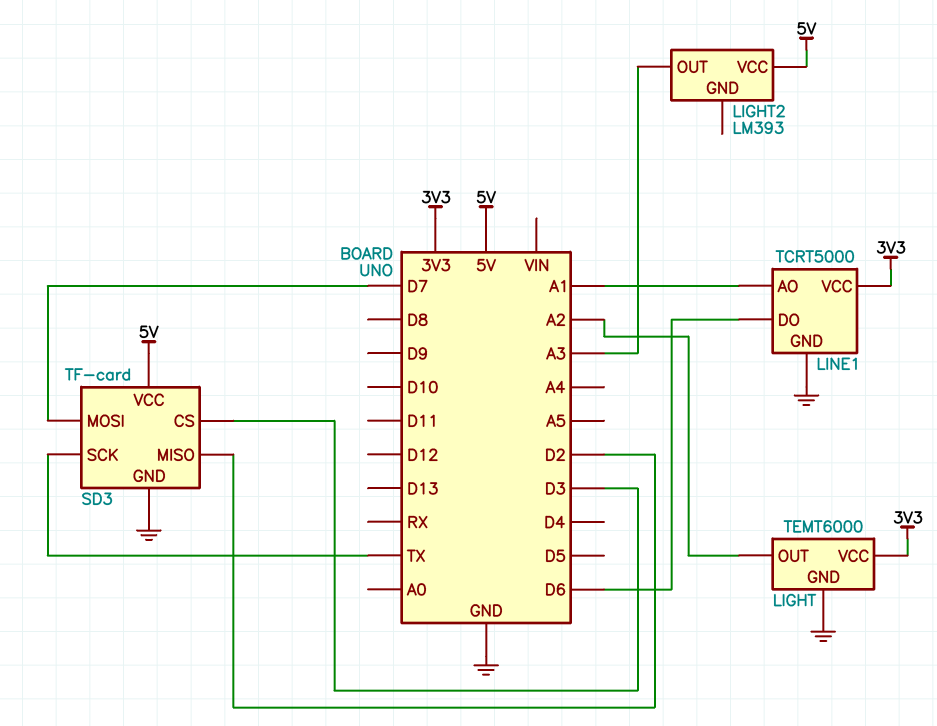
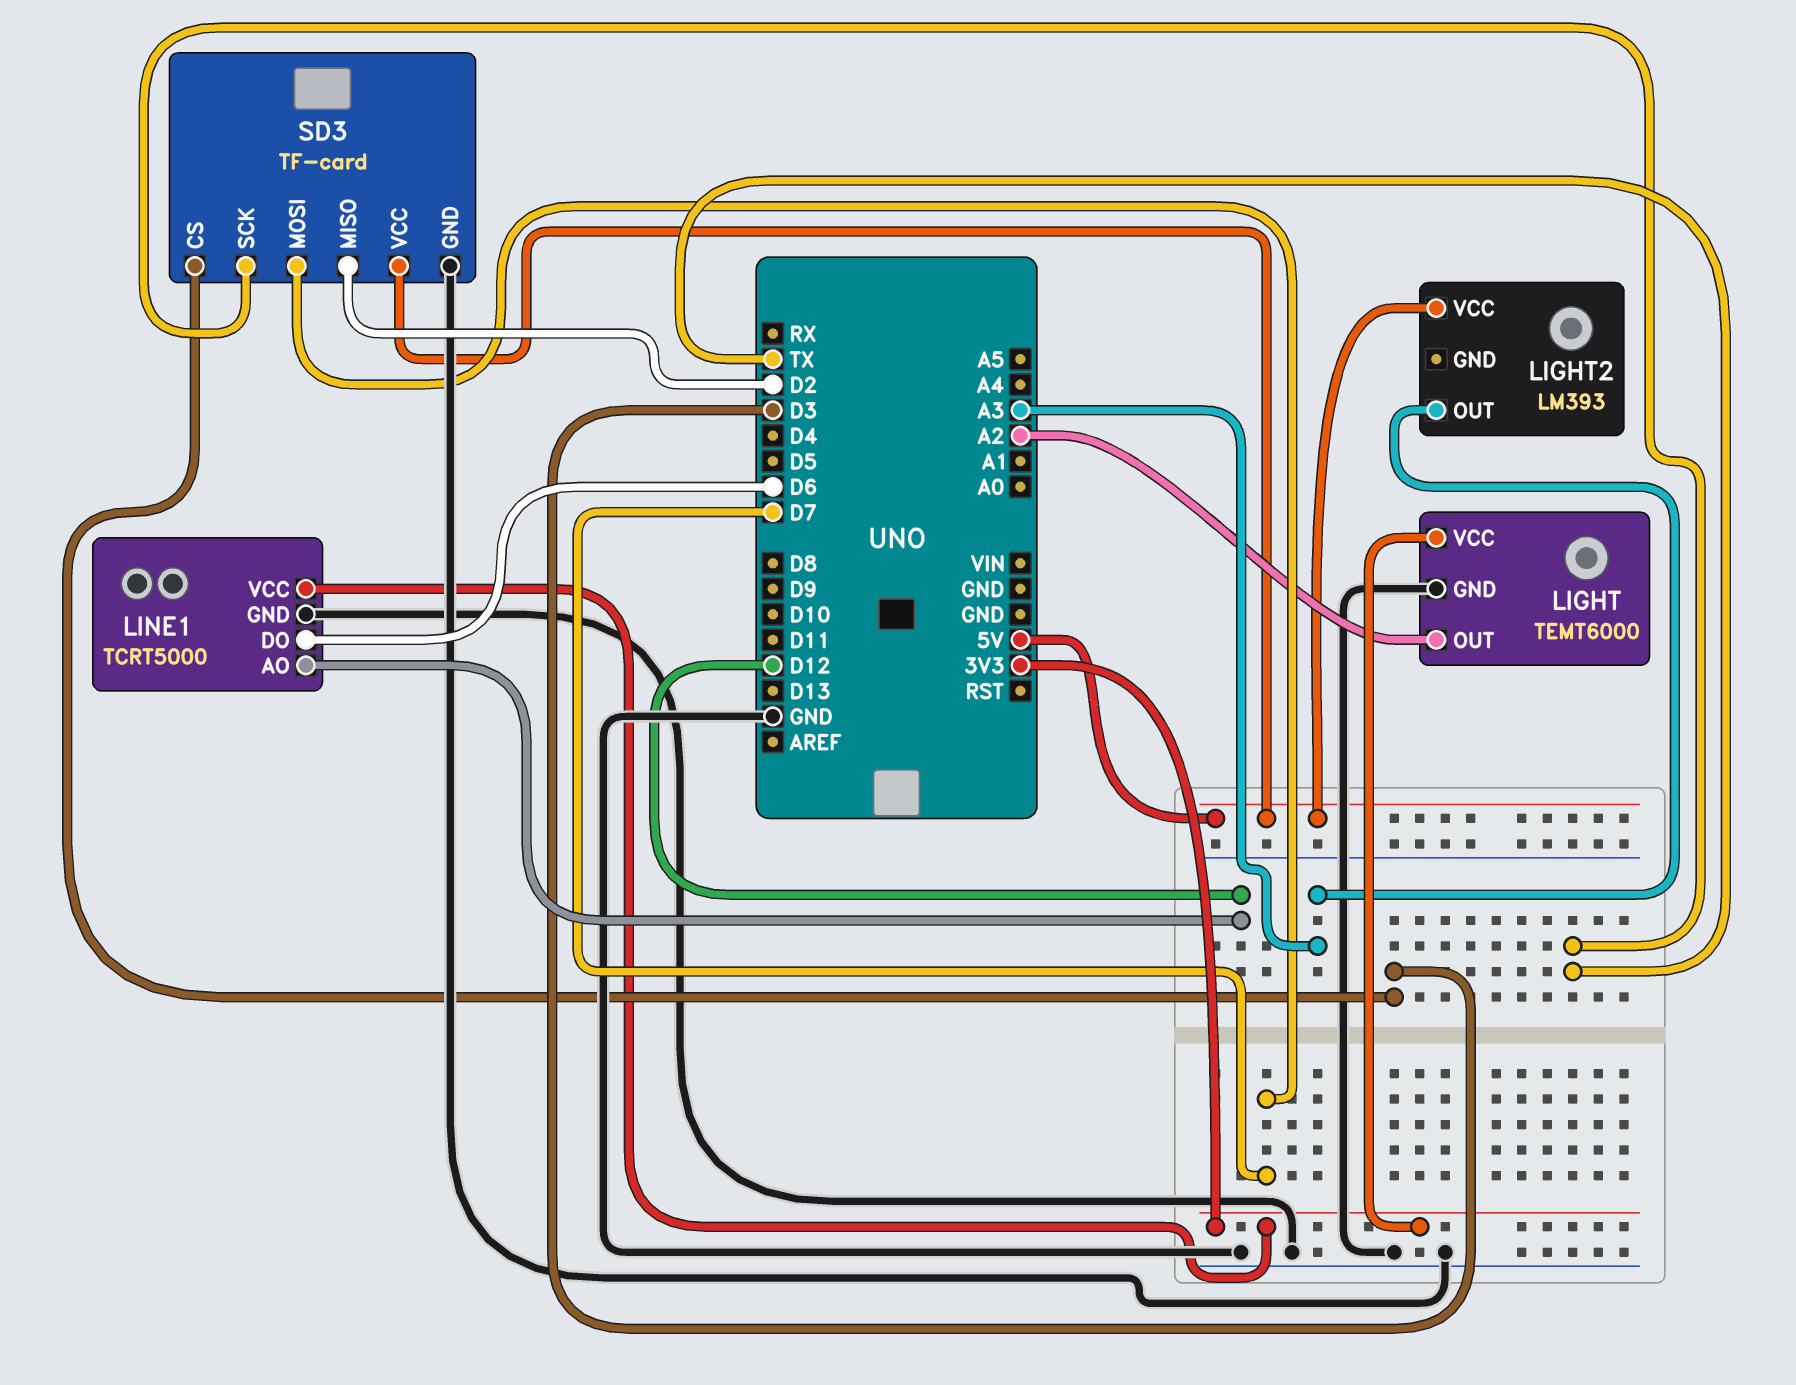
LINE1 pin AO: A1 -> D12

